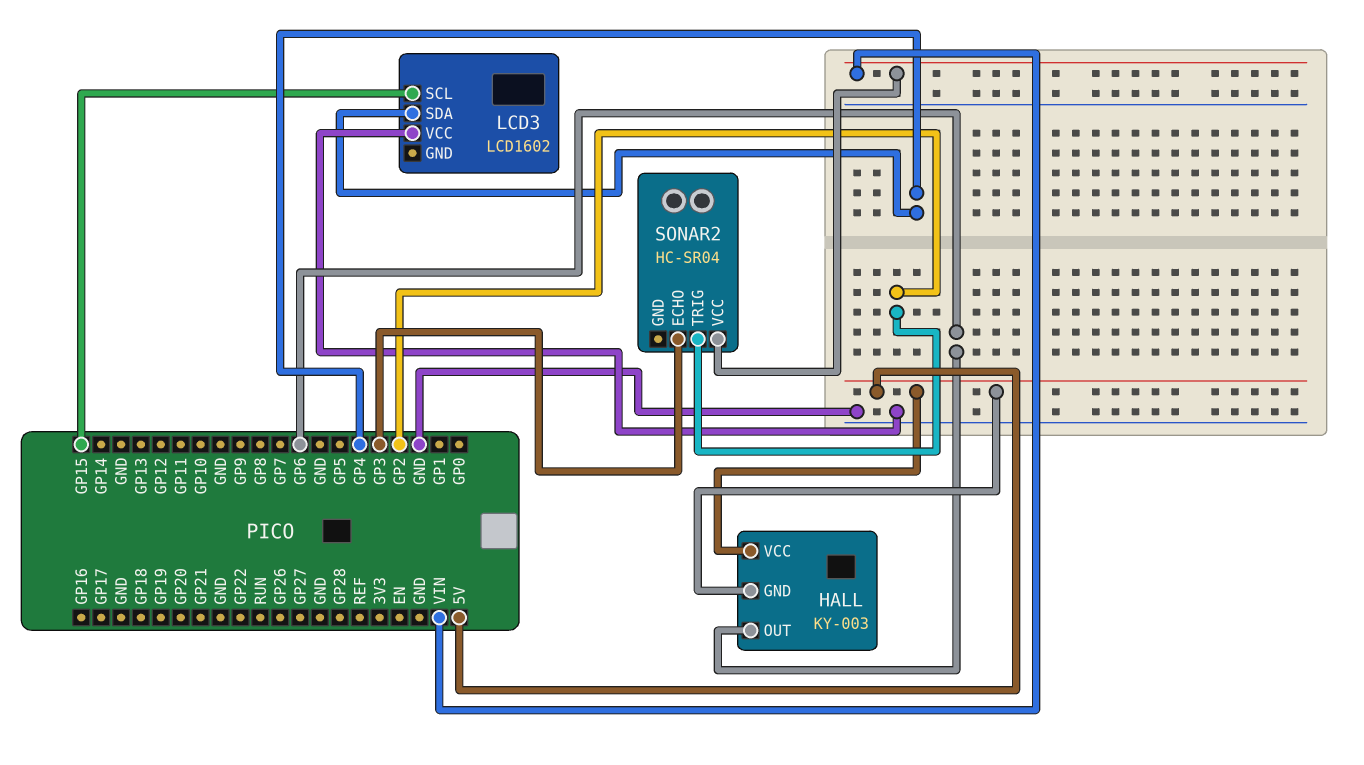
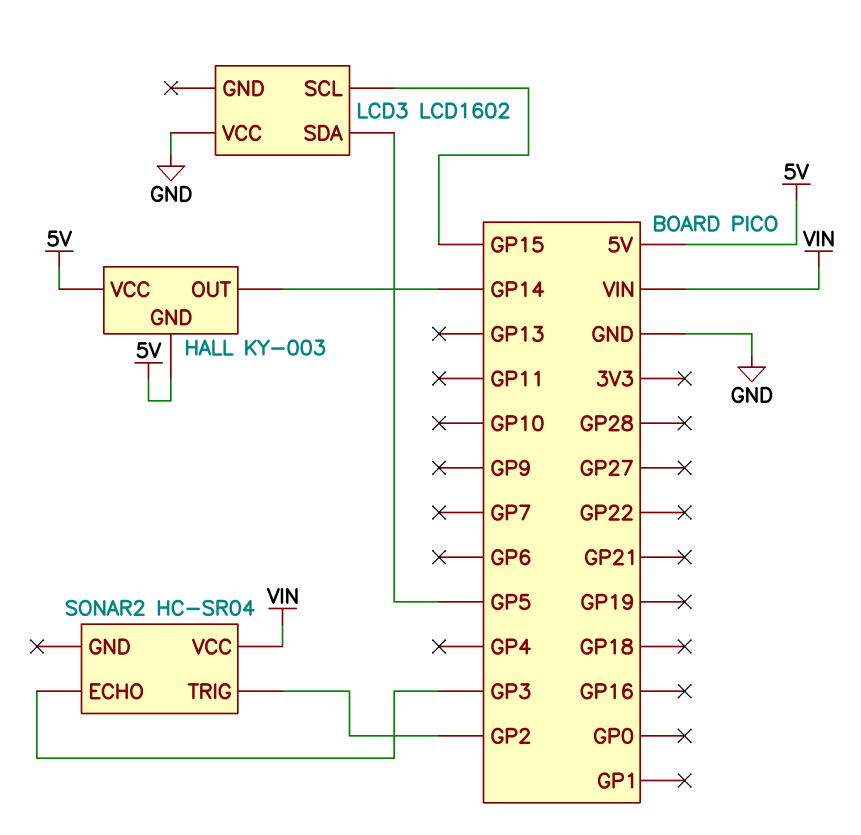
HALL pin OUT: GP6 -> GP14
LCD3 pin SDA: GP4 -> GP5

